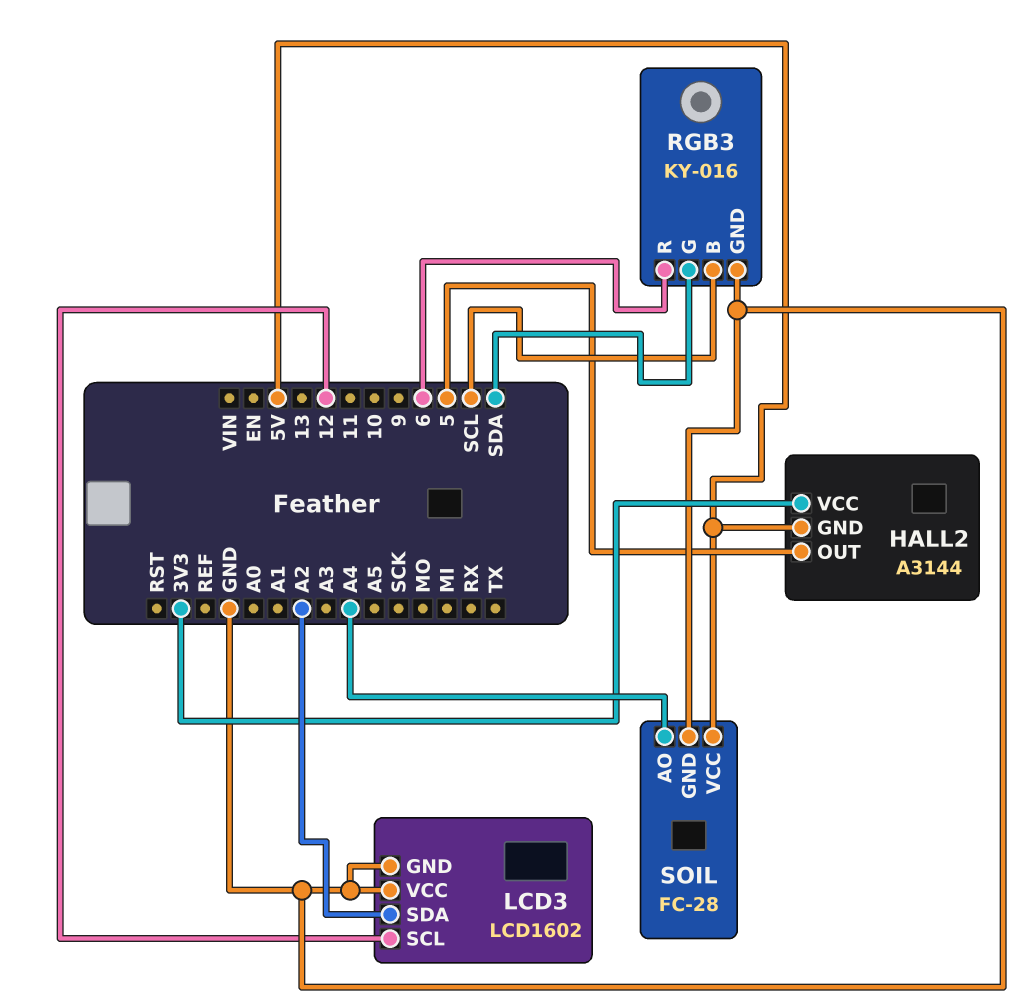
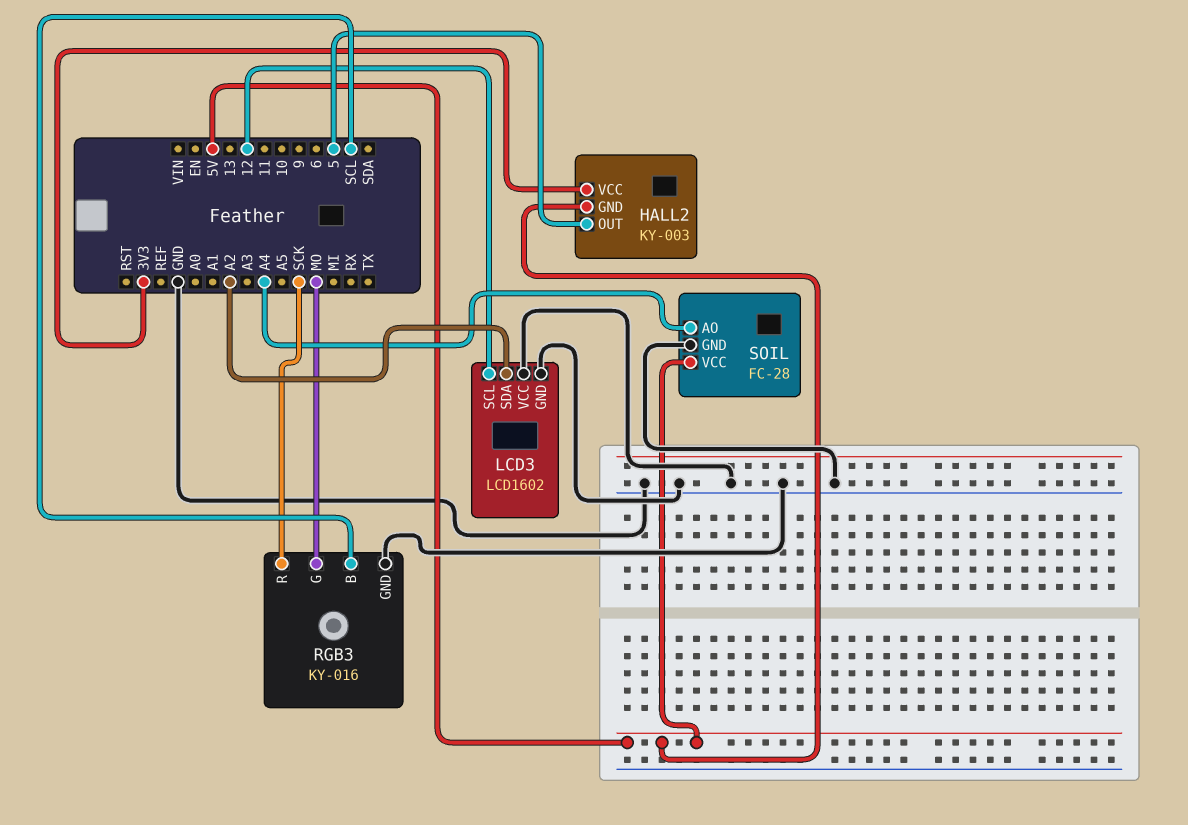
HALL2: A3144 -> KY-003
RGB3 pin G: SDA -> MO
RGB3 pin R: 6 -> SCK

